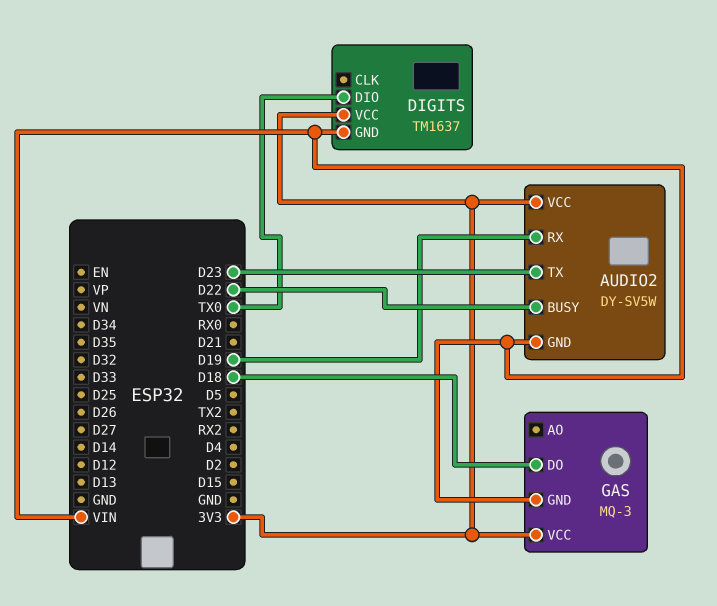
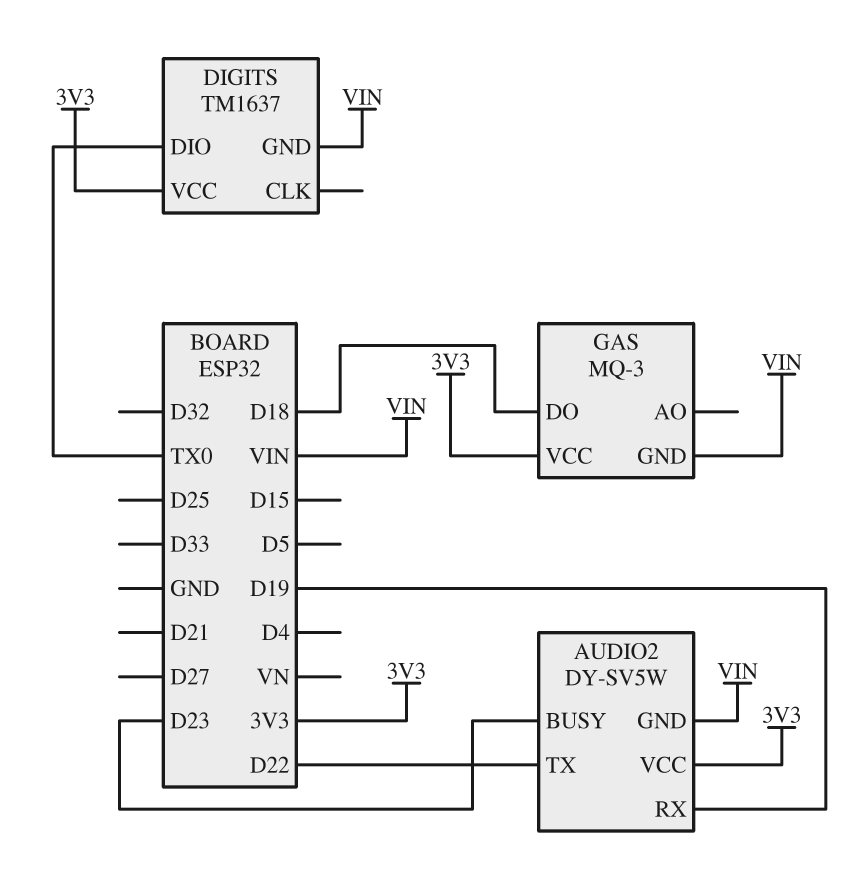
AUDIO2 pin BUSY: D22 -> D23
AUDIO2 pin TX: D23 -> D22

